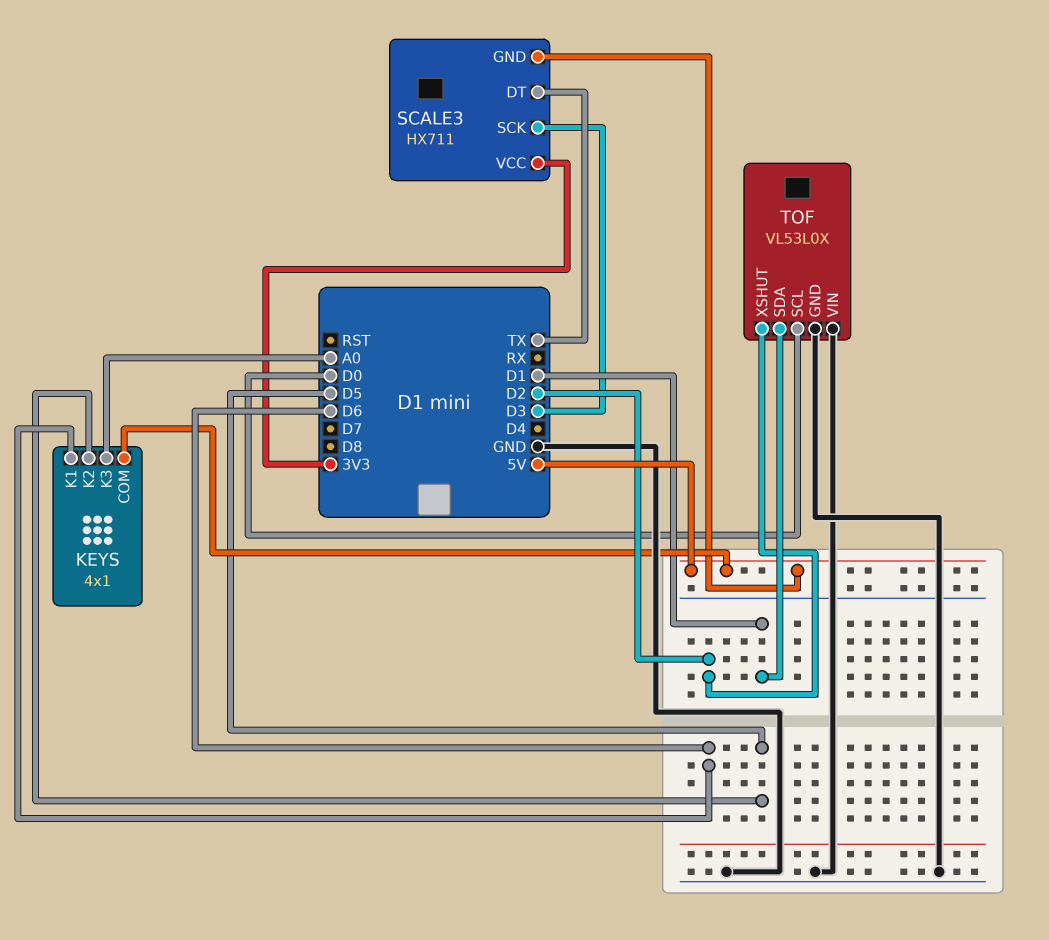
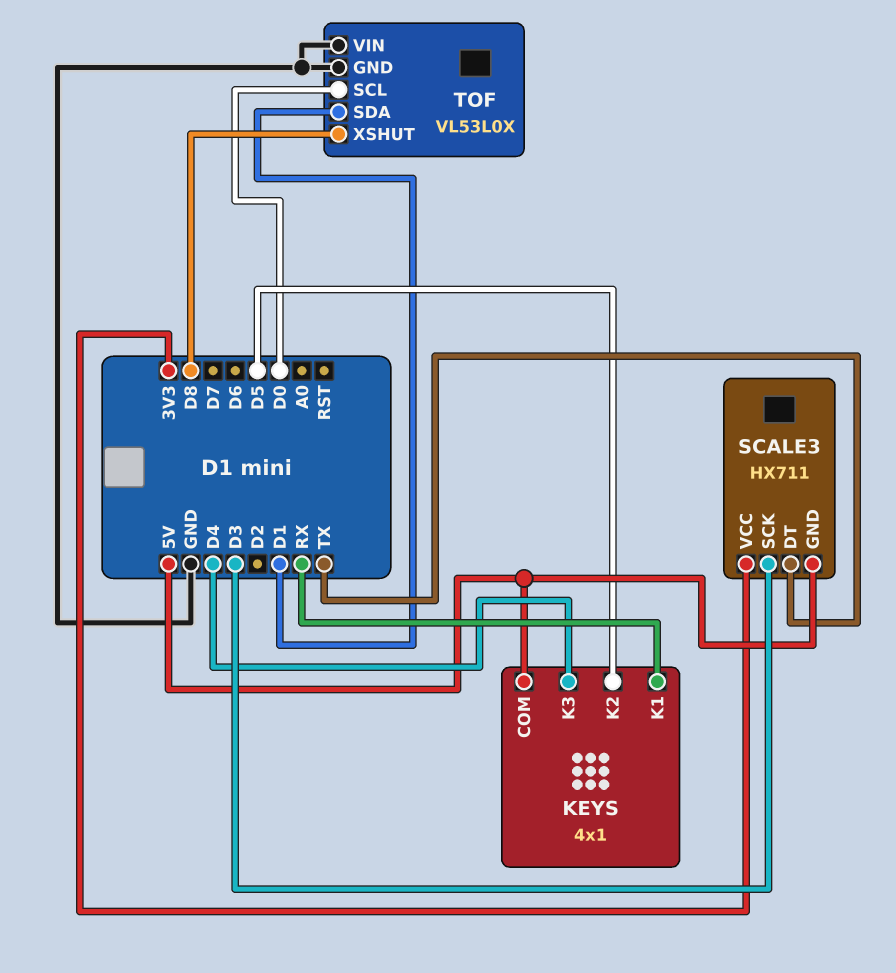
KEYS pin K1: D6 -> RX
KEYS pin K3: A0 -> D4
TOF pin XSHUT: D2 -> D8

